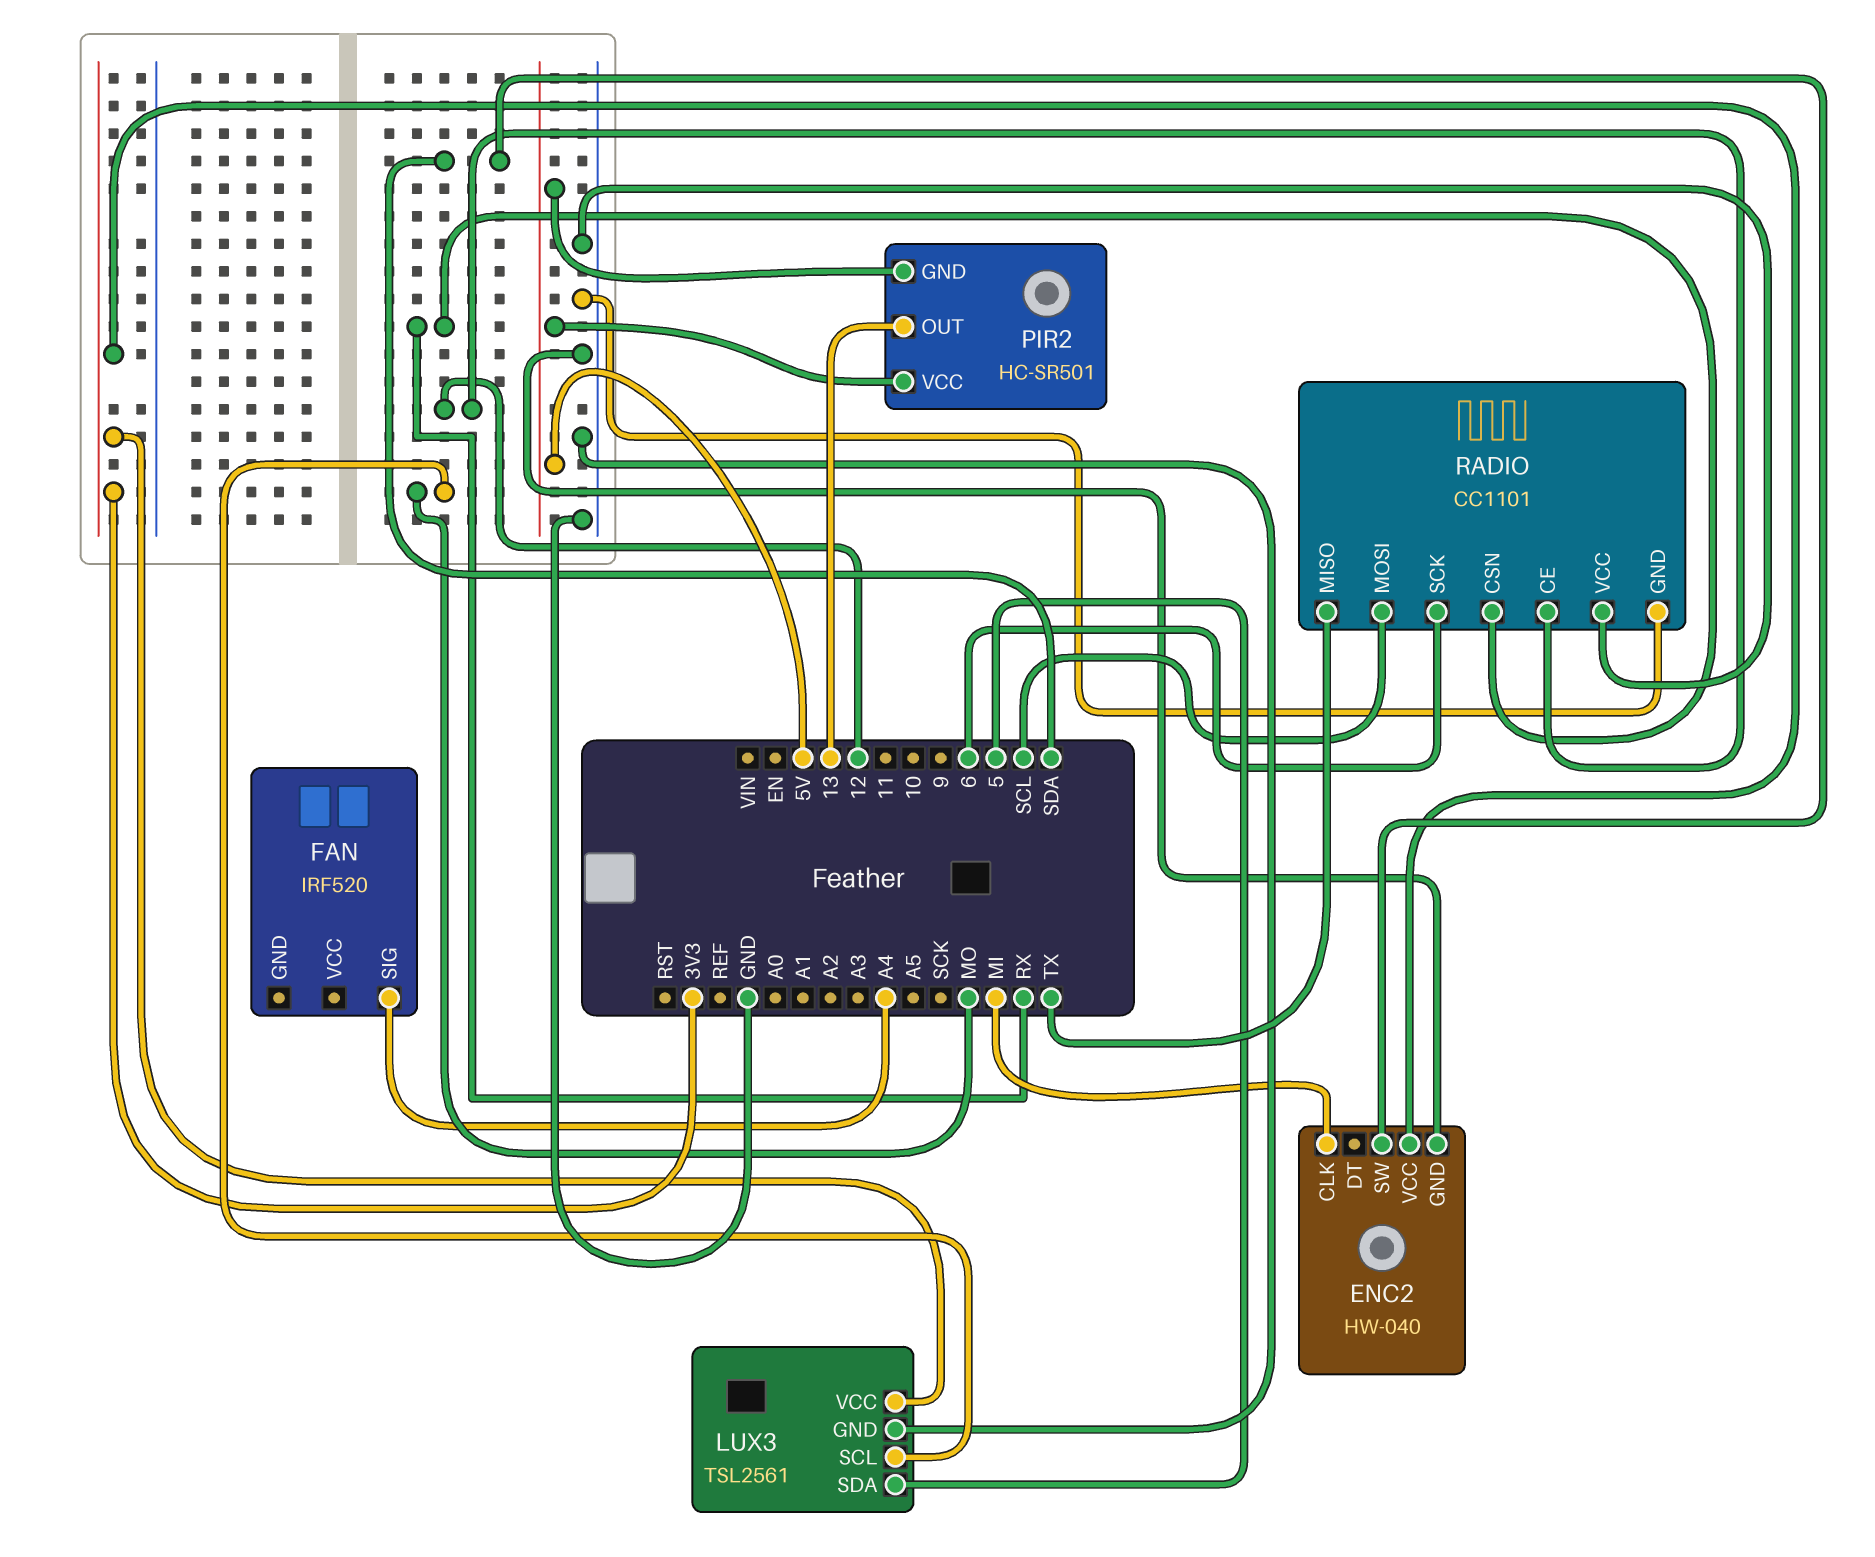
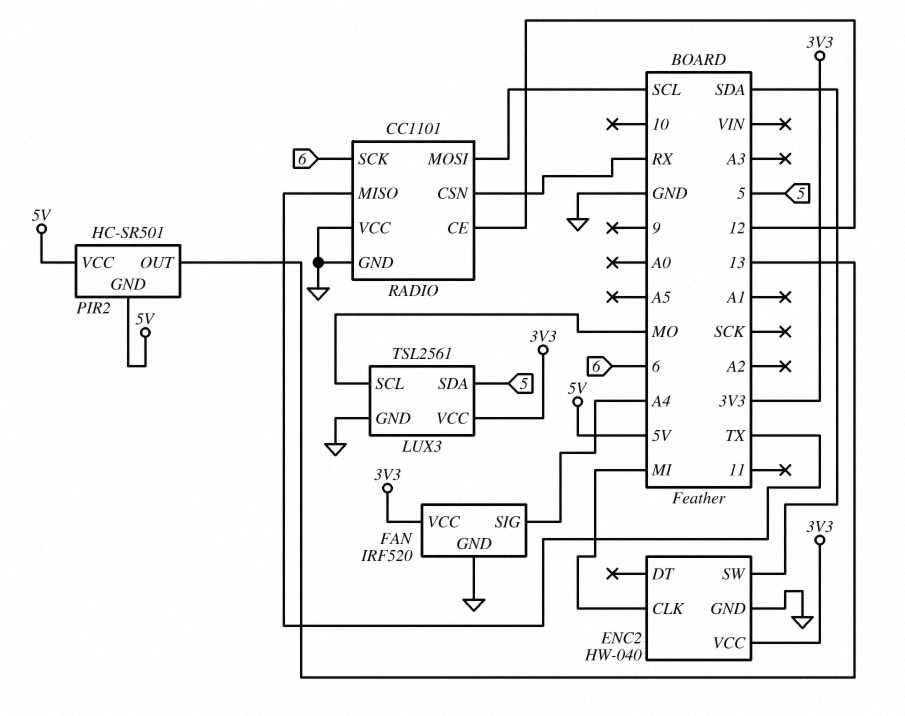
FAN pin GND: none -> GND
FAN pin VCC: none -> 3V3

